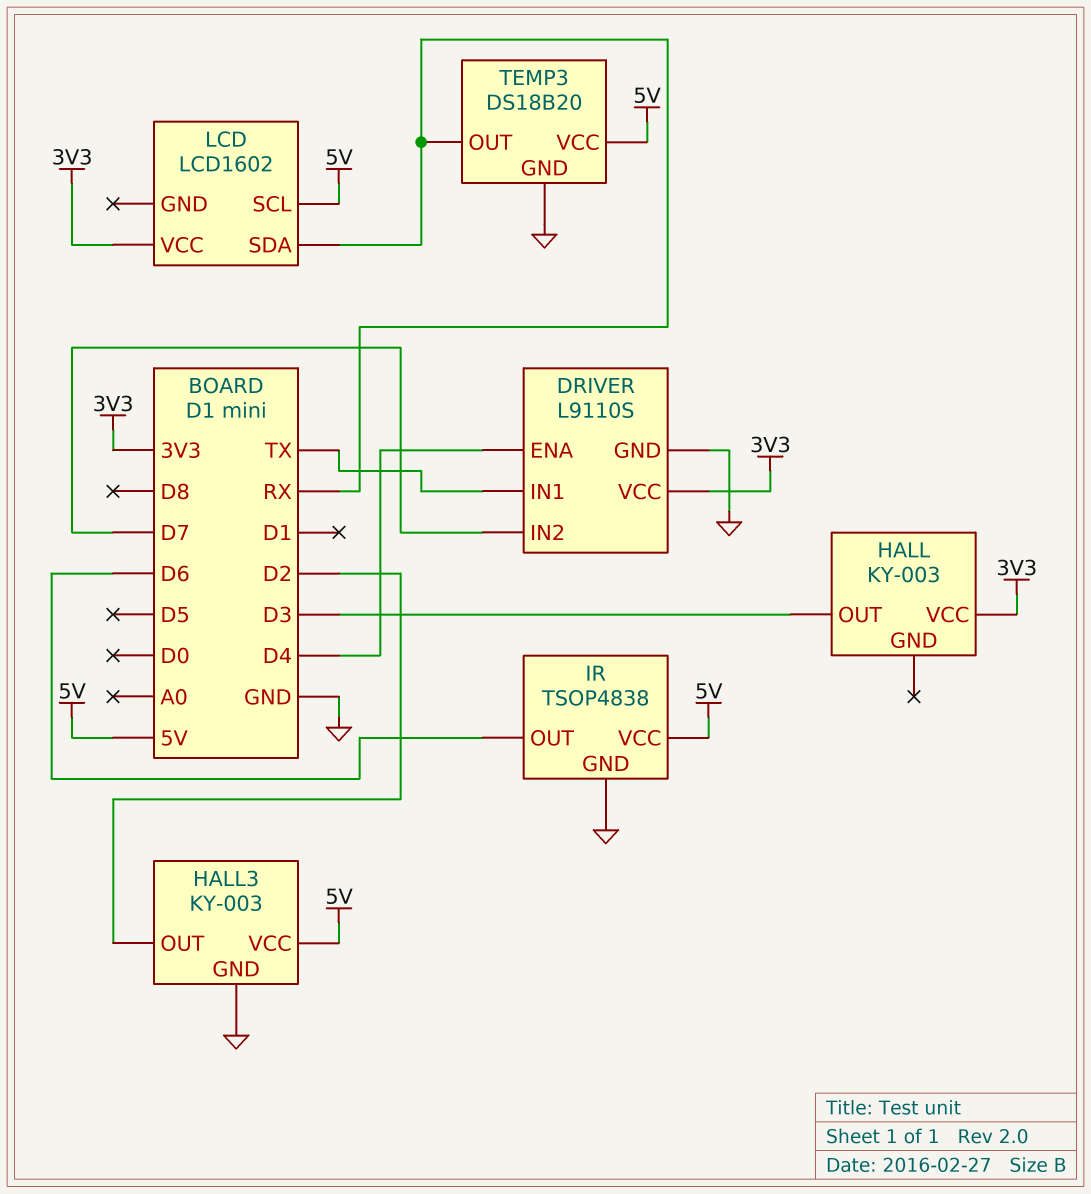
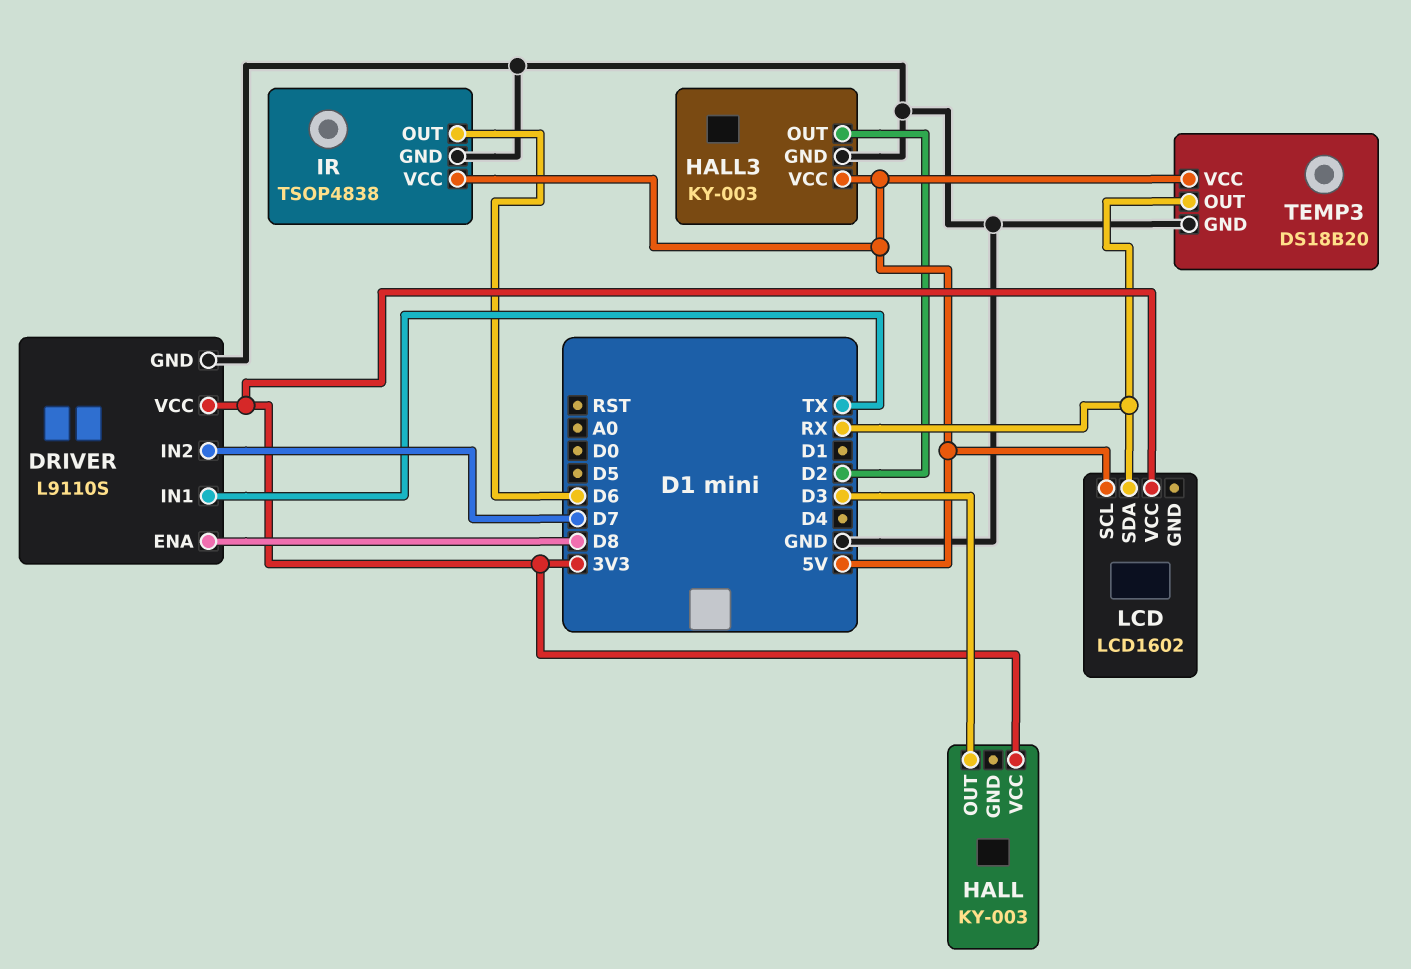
DRIVER pin ENA: D4 -> D8

